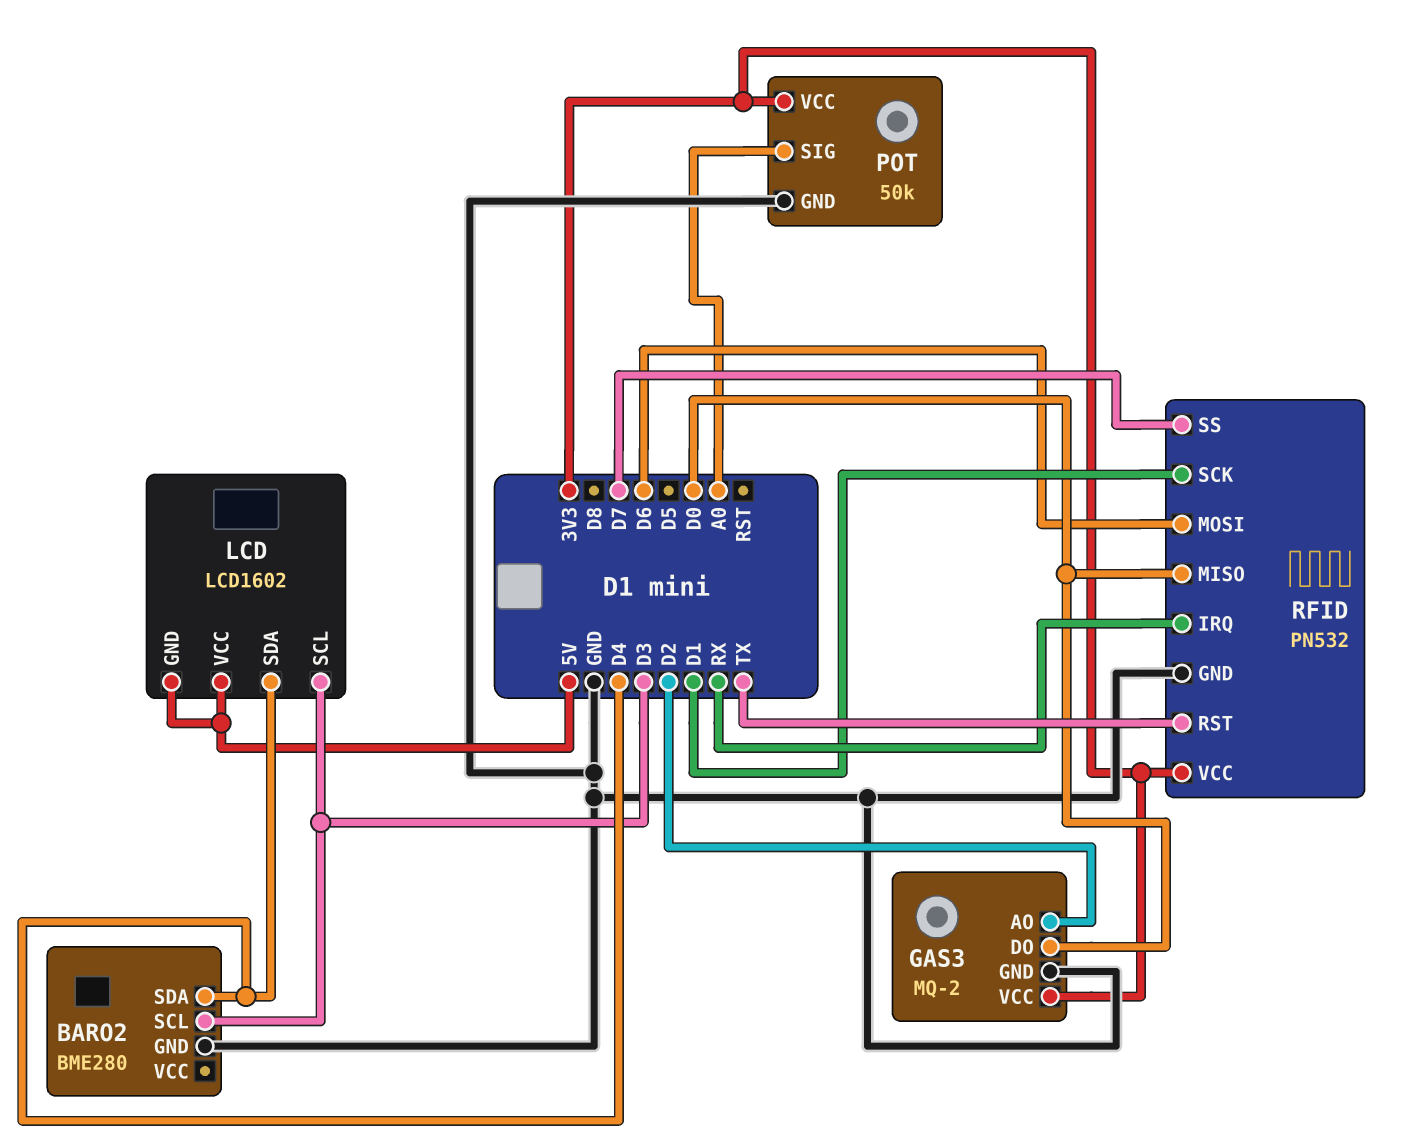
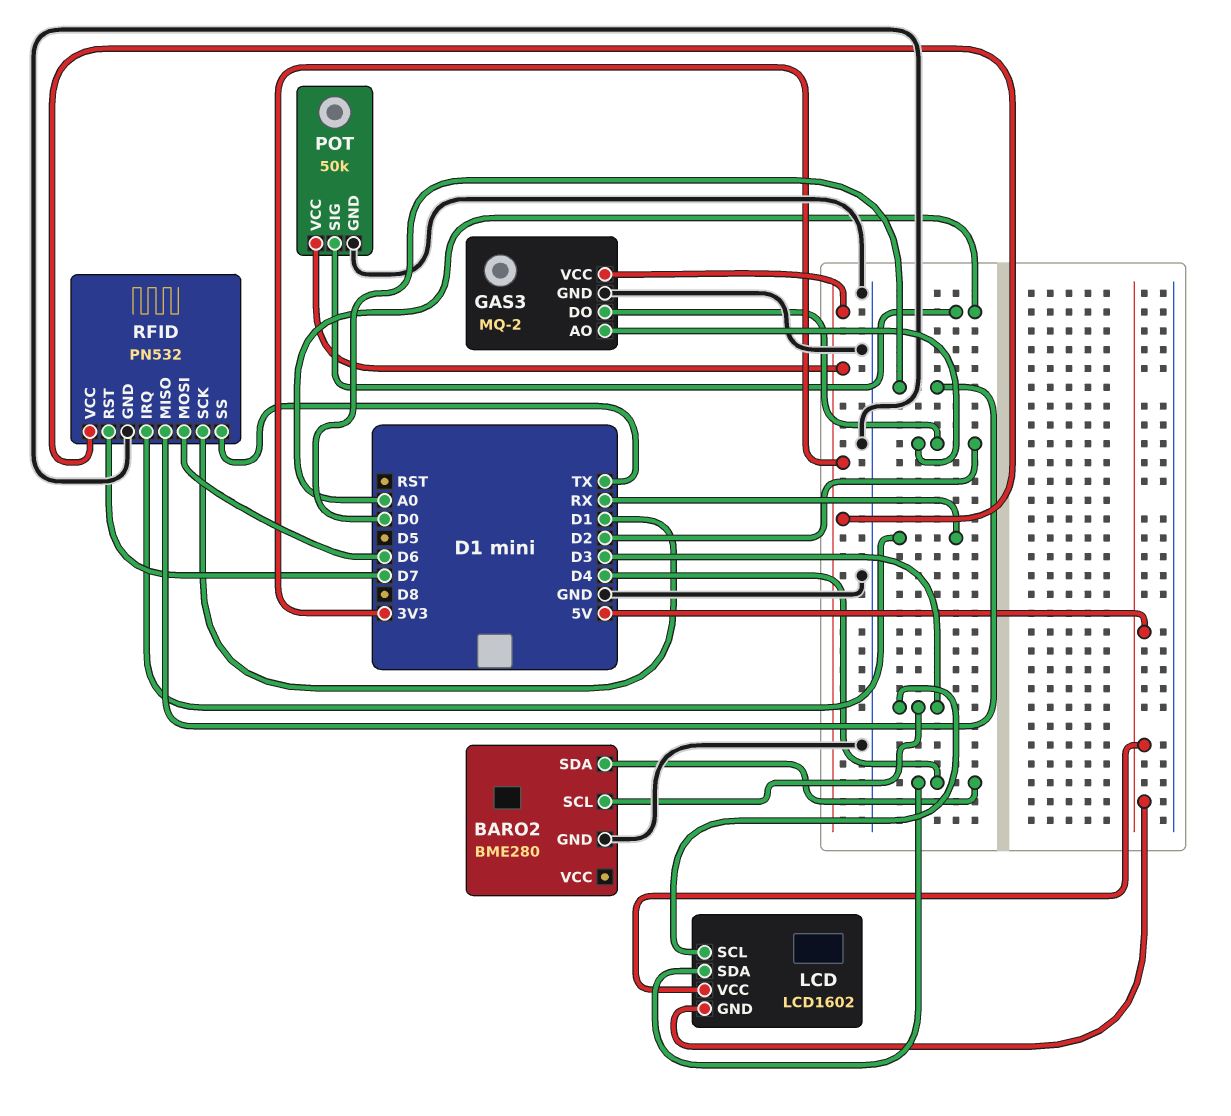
GAS3 pin DO: D0 -> D2
RFID pin RST: TX -> D7
RFID pin SS: D7 -> TX

